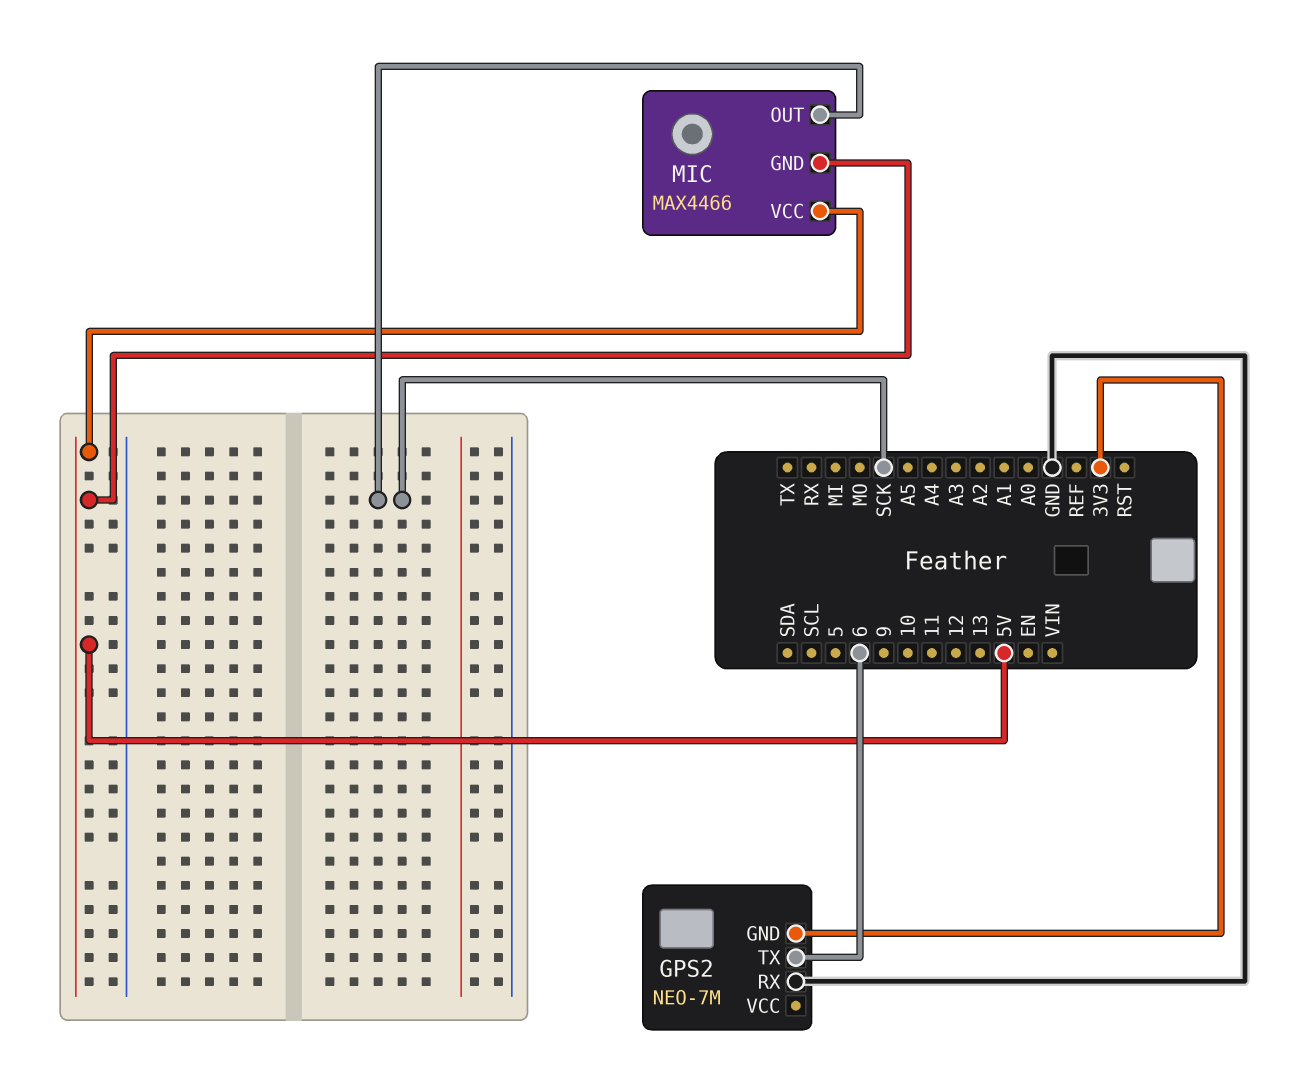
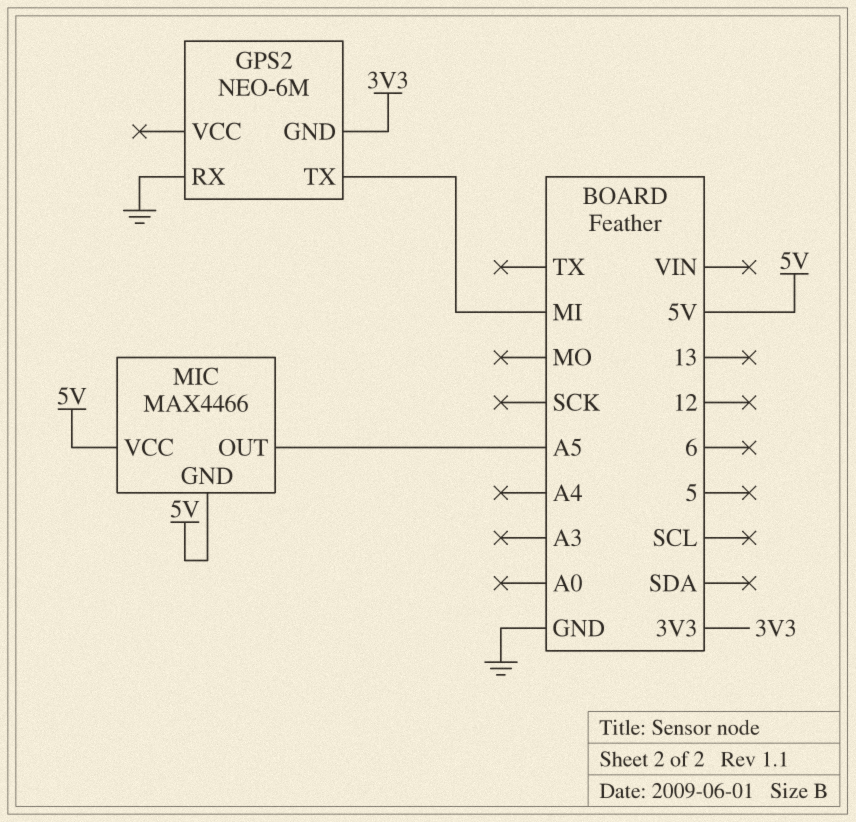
GPS2: NEO-7M -> NEO-6M
GPS2 pin TX: 6 -> MI
MIC pin OUT: SCK -> A5

